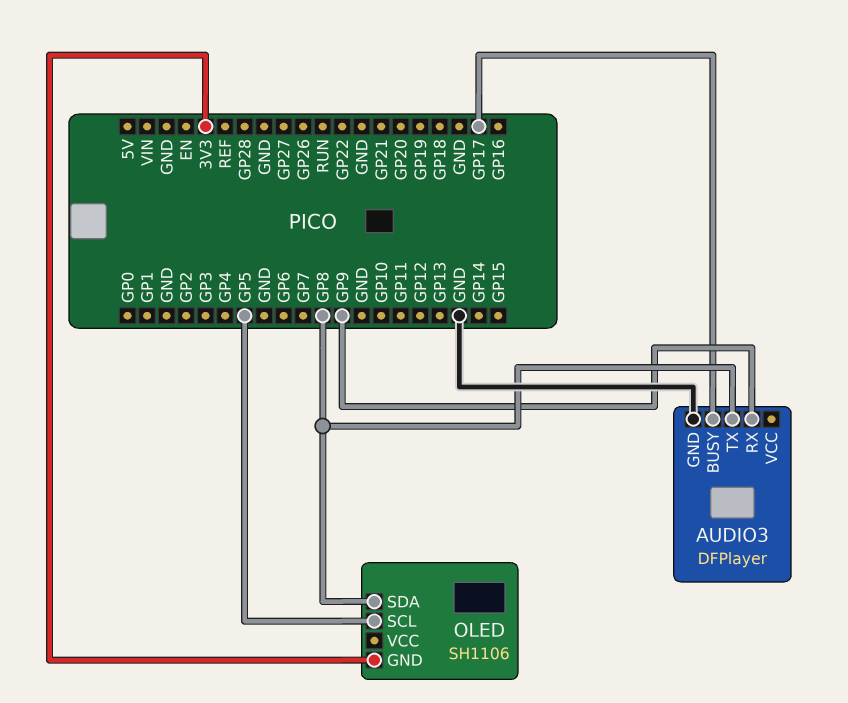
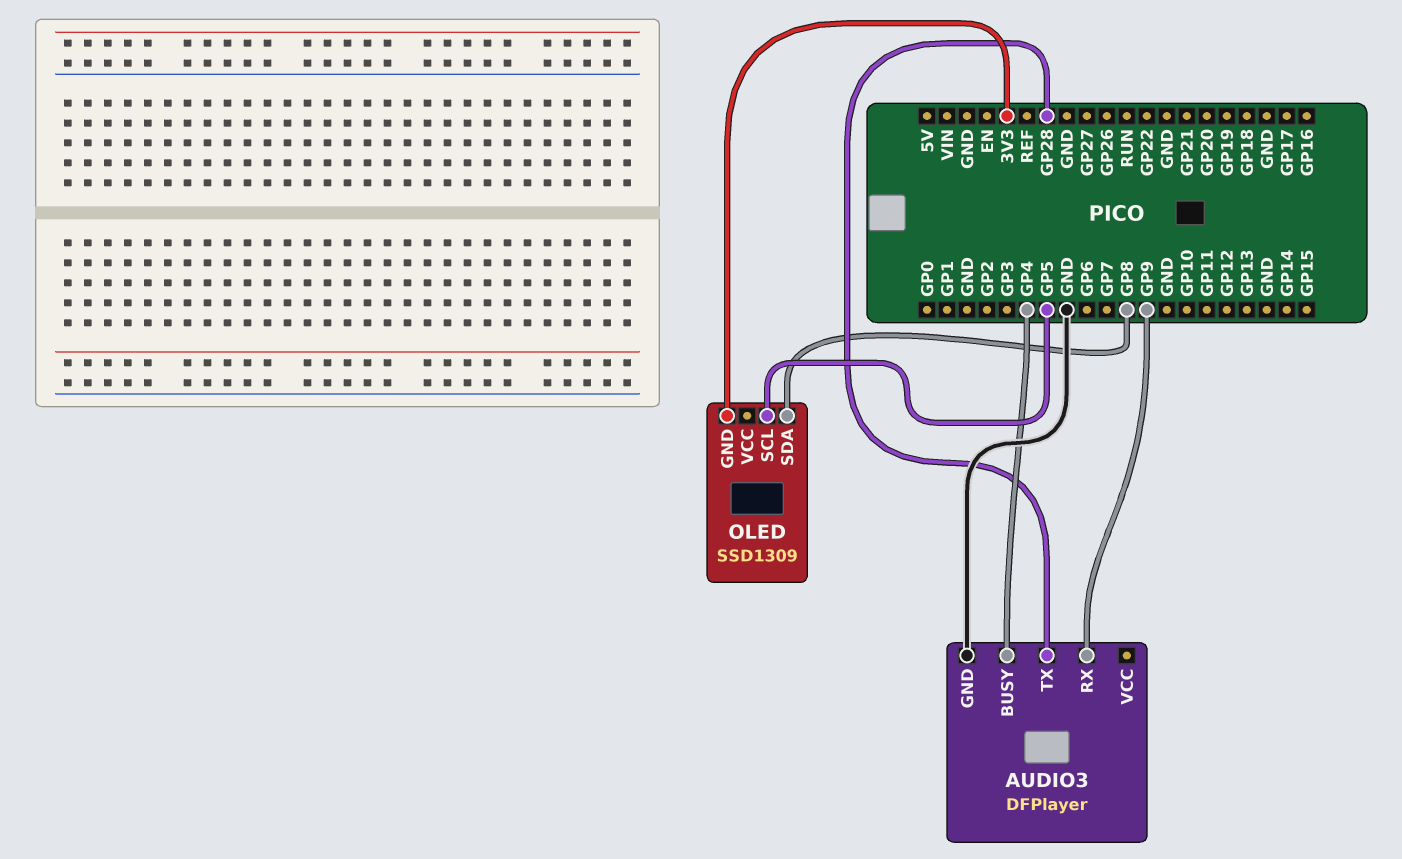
AUDIO3 pin BUSY: GP17 -> GP4
AUDIO3 pin TX: GP8 -> GP28
OLED: SH1106 -> SSD1309

